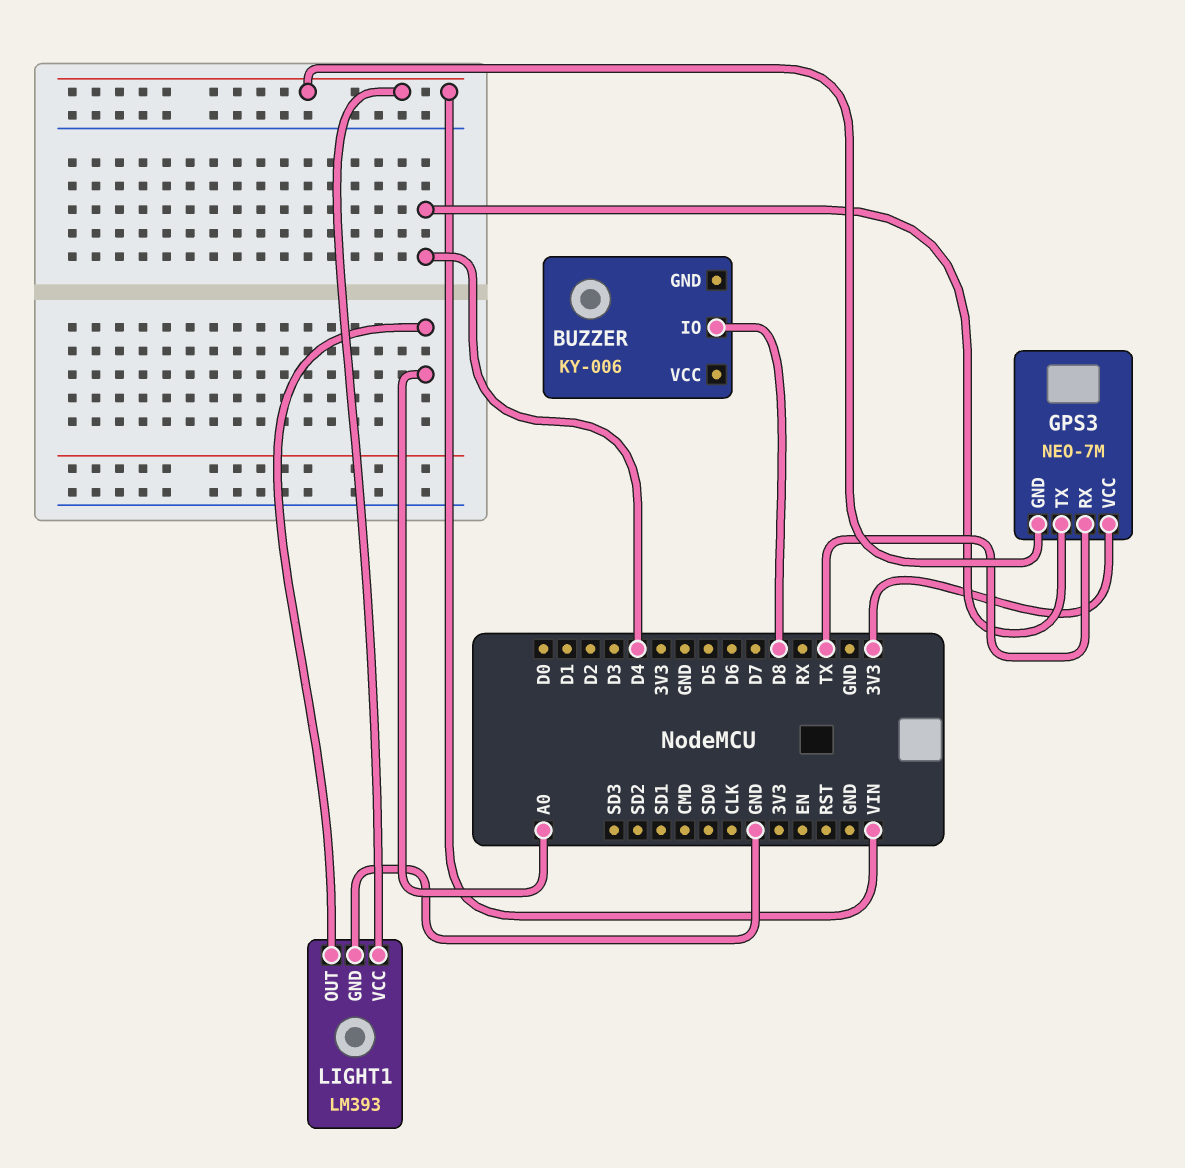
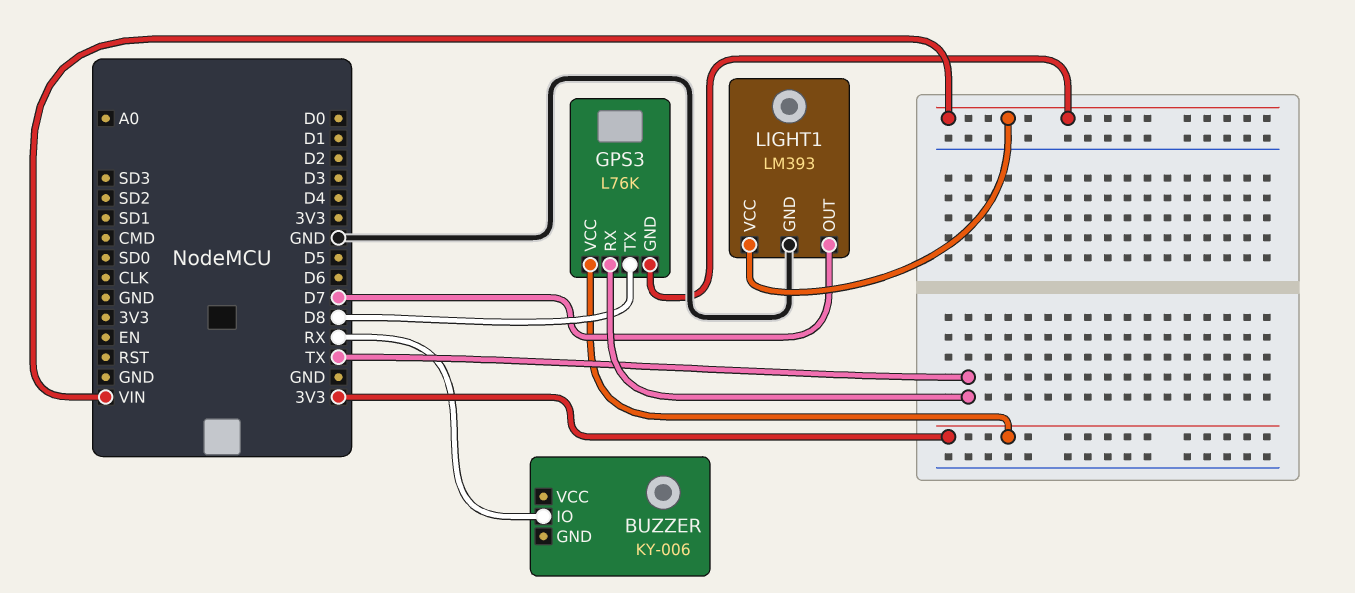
BUZZER pin IO: D8 -> RX
GPS3: NEO-7M -> L76K
GPS3 pin TX: D4 -> D8
LIGHT1 pin OUT: A0 -> D7

